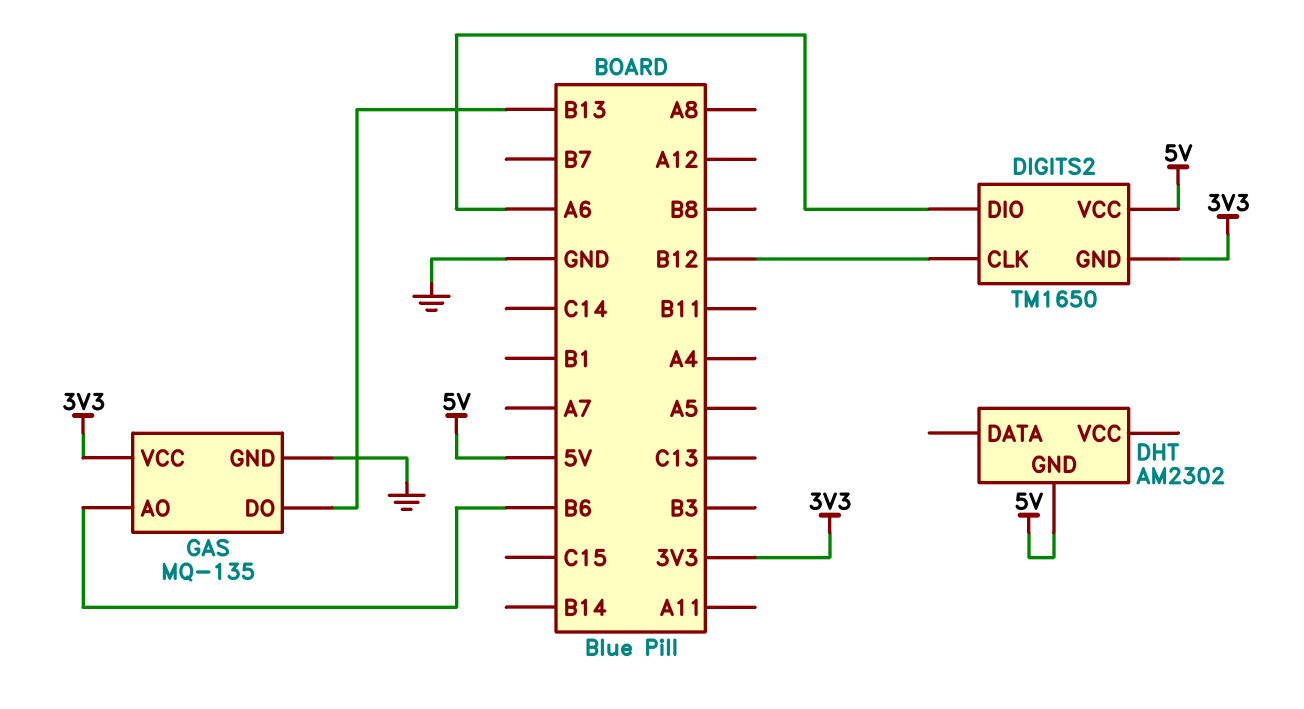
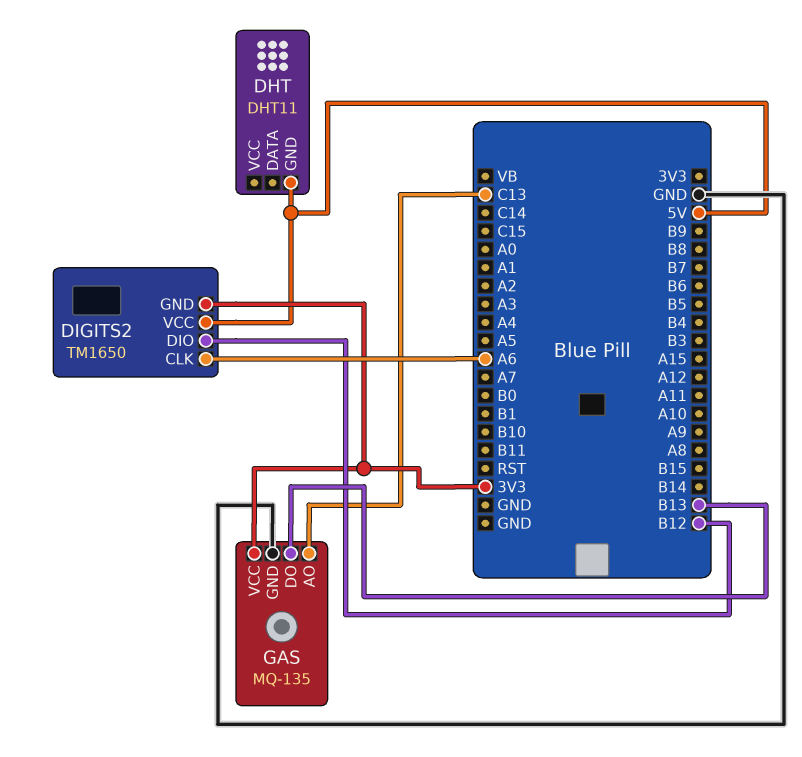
DHT: AM2302 -> DHT11
DIGITS2 pin CLK: B12 -> A6
DIGITS2 pin DIO: A6 -> B12
GAS pin AO: B6 -> C13

